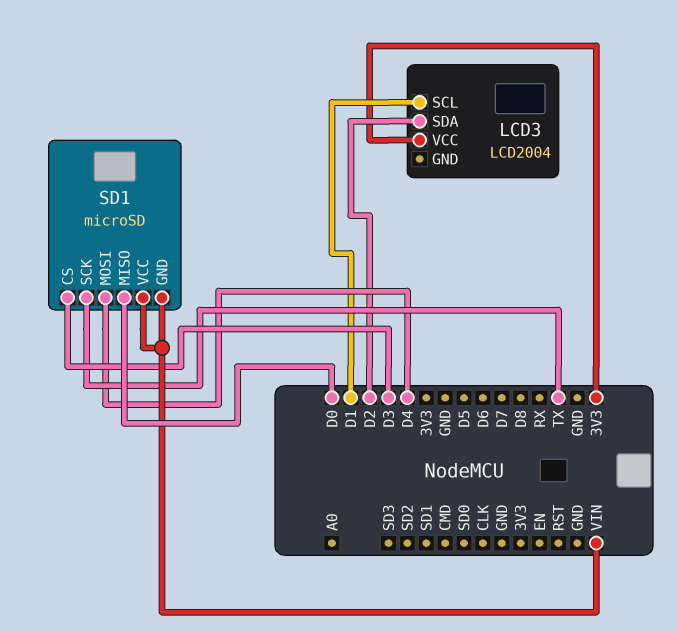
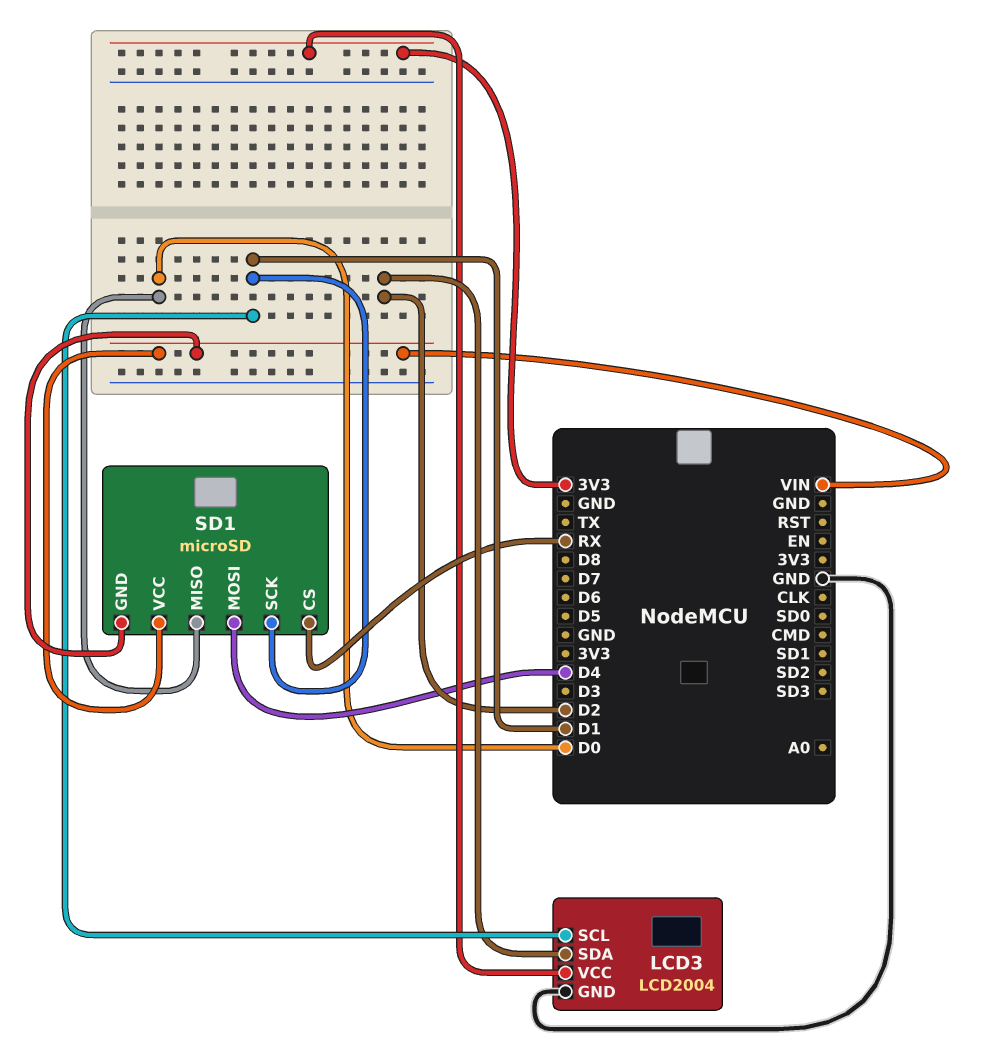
LCD3 pin GND: none -> GND
SD1 pin CS: D3 -> RX
SD1 pin SCK: TX -> D1

